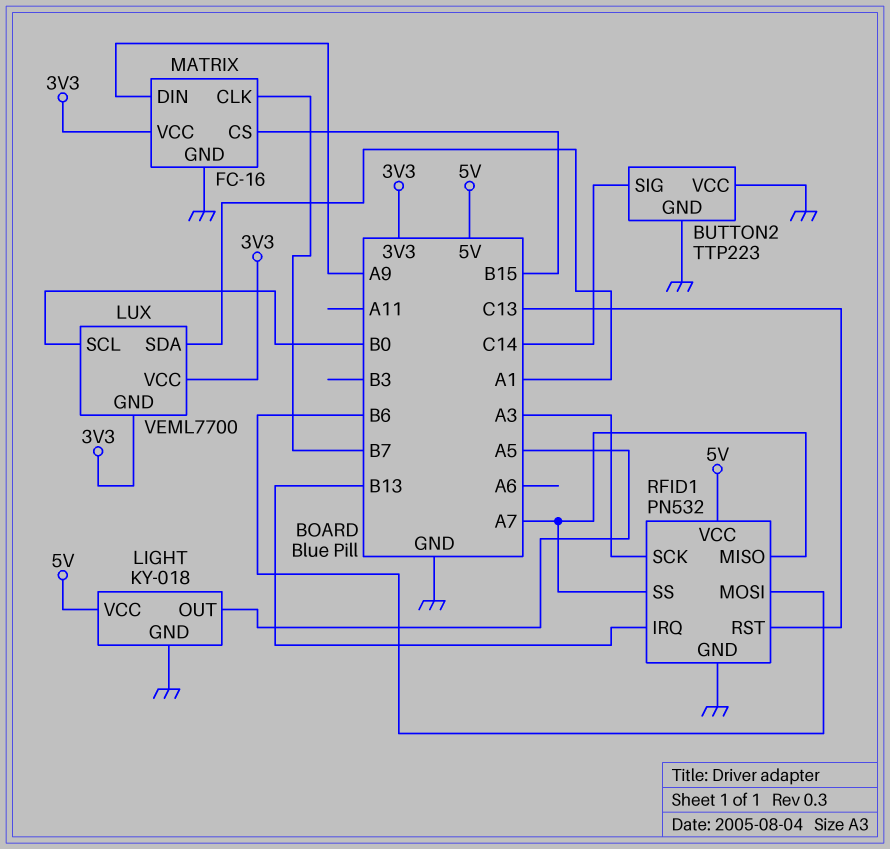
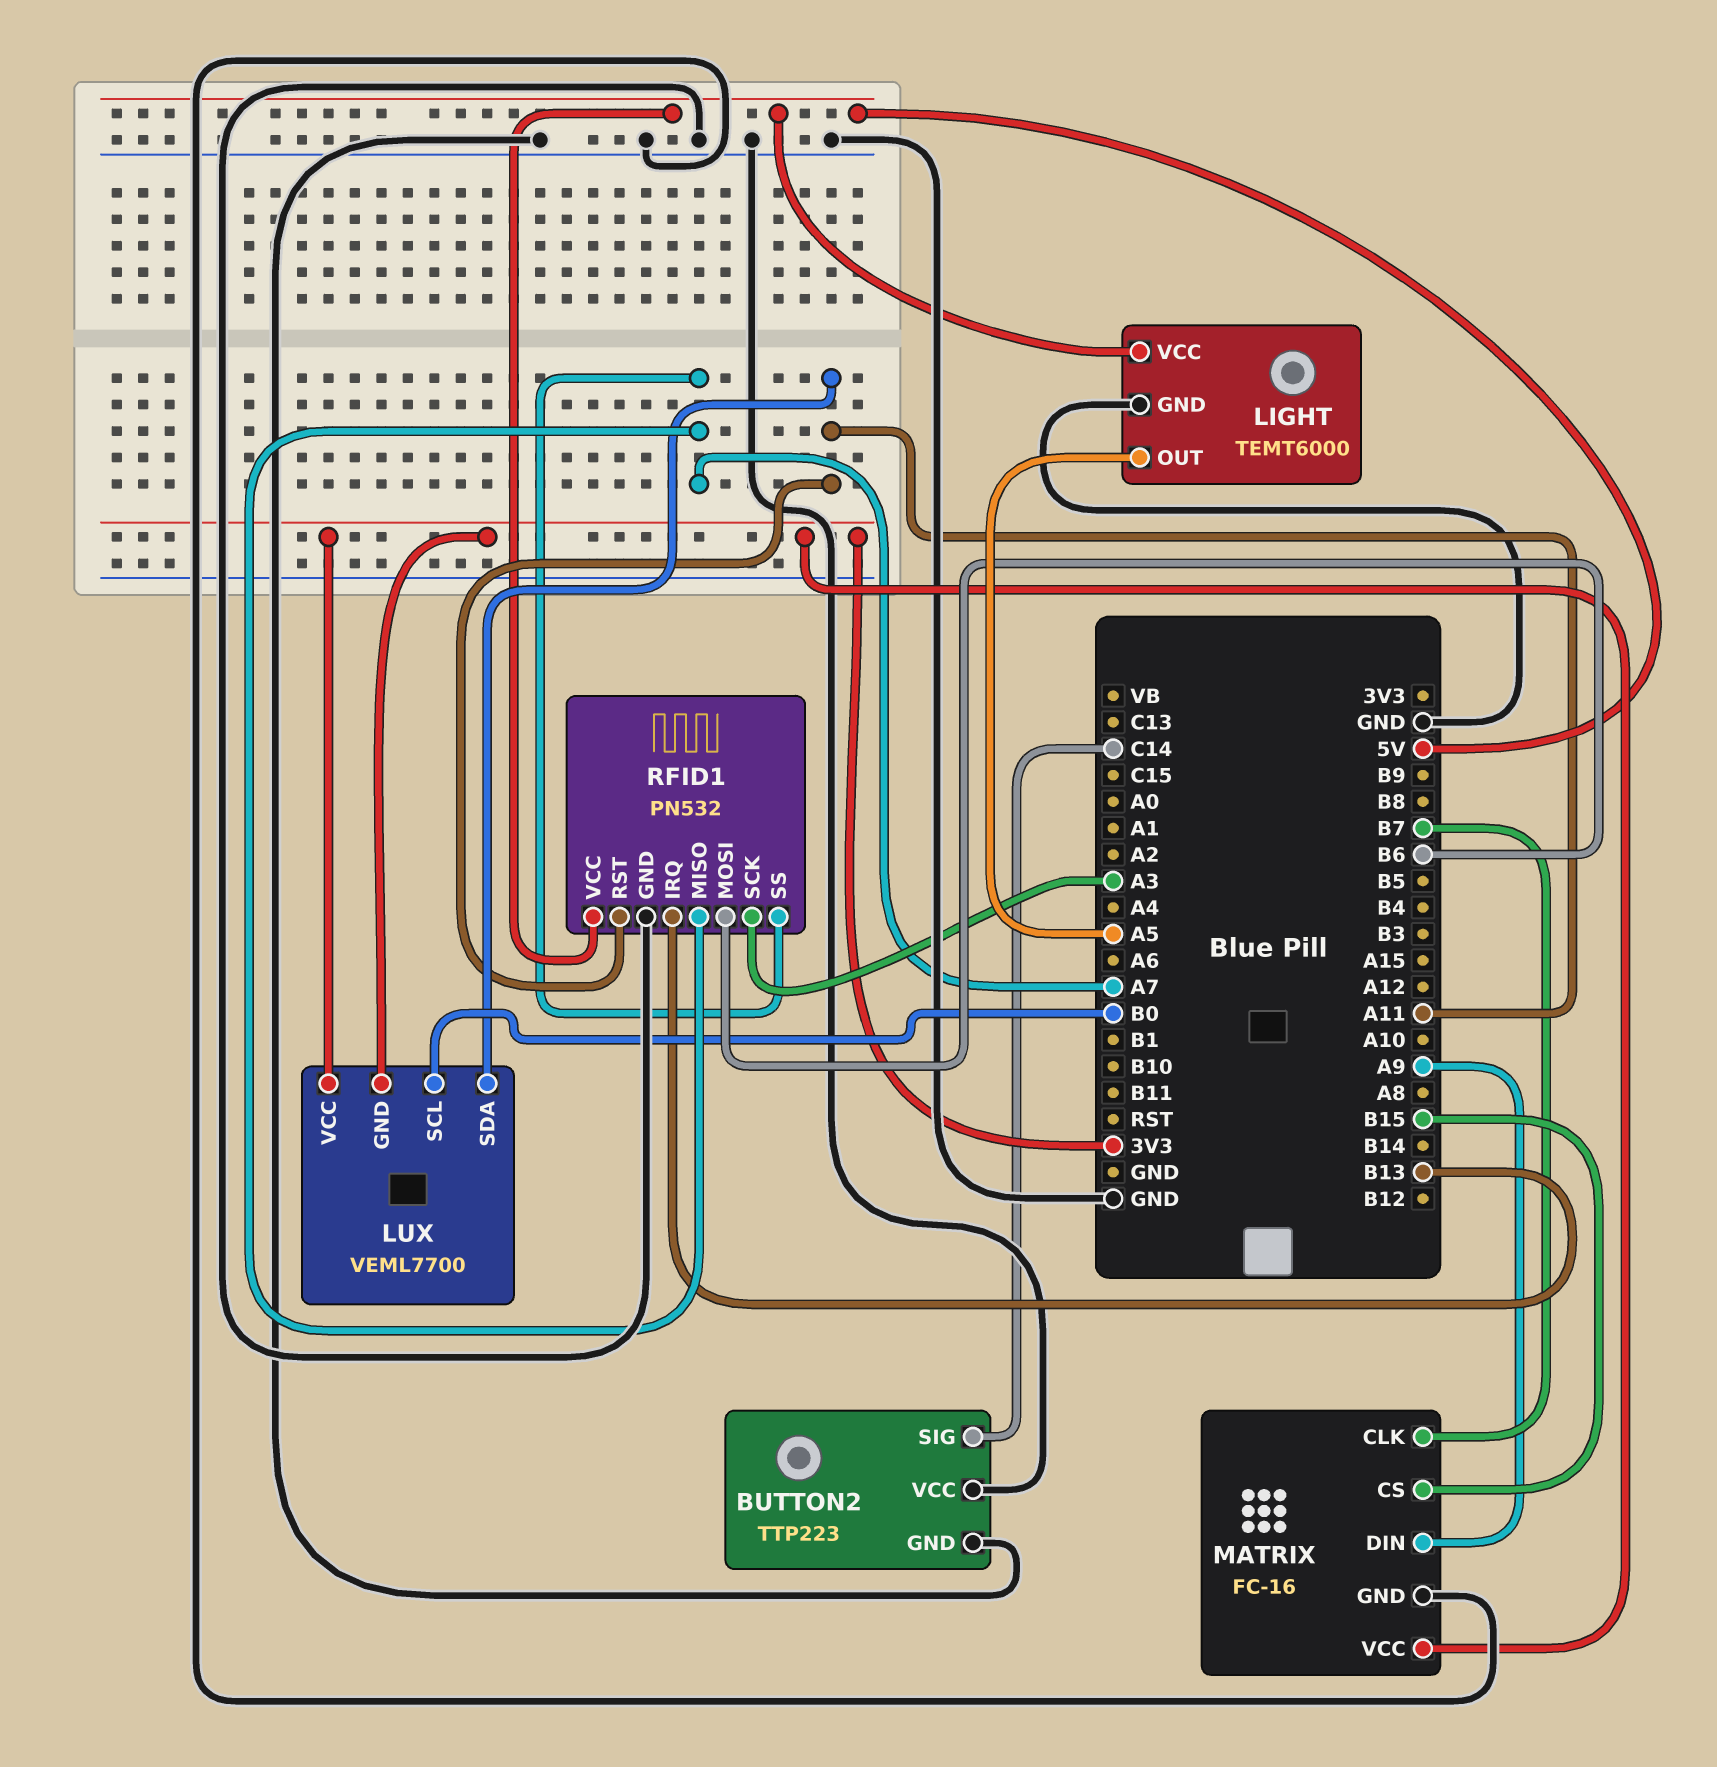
LIGHT: KY-018 -> TEMT6000
LUX pin SDA: A1 -> A11
RFID1 pin RST: C13 -> A11

